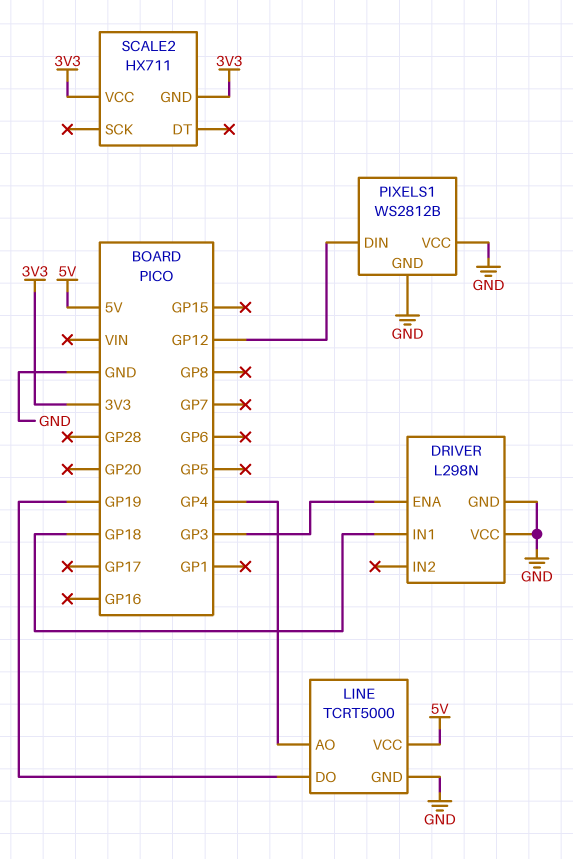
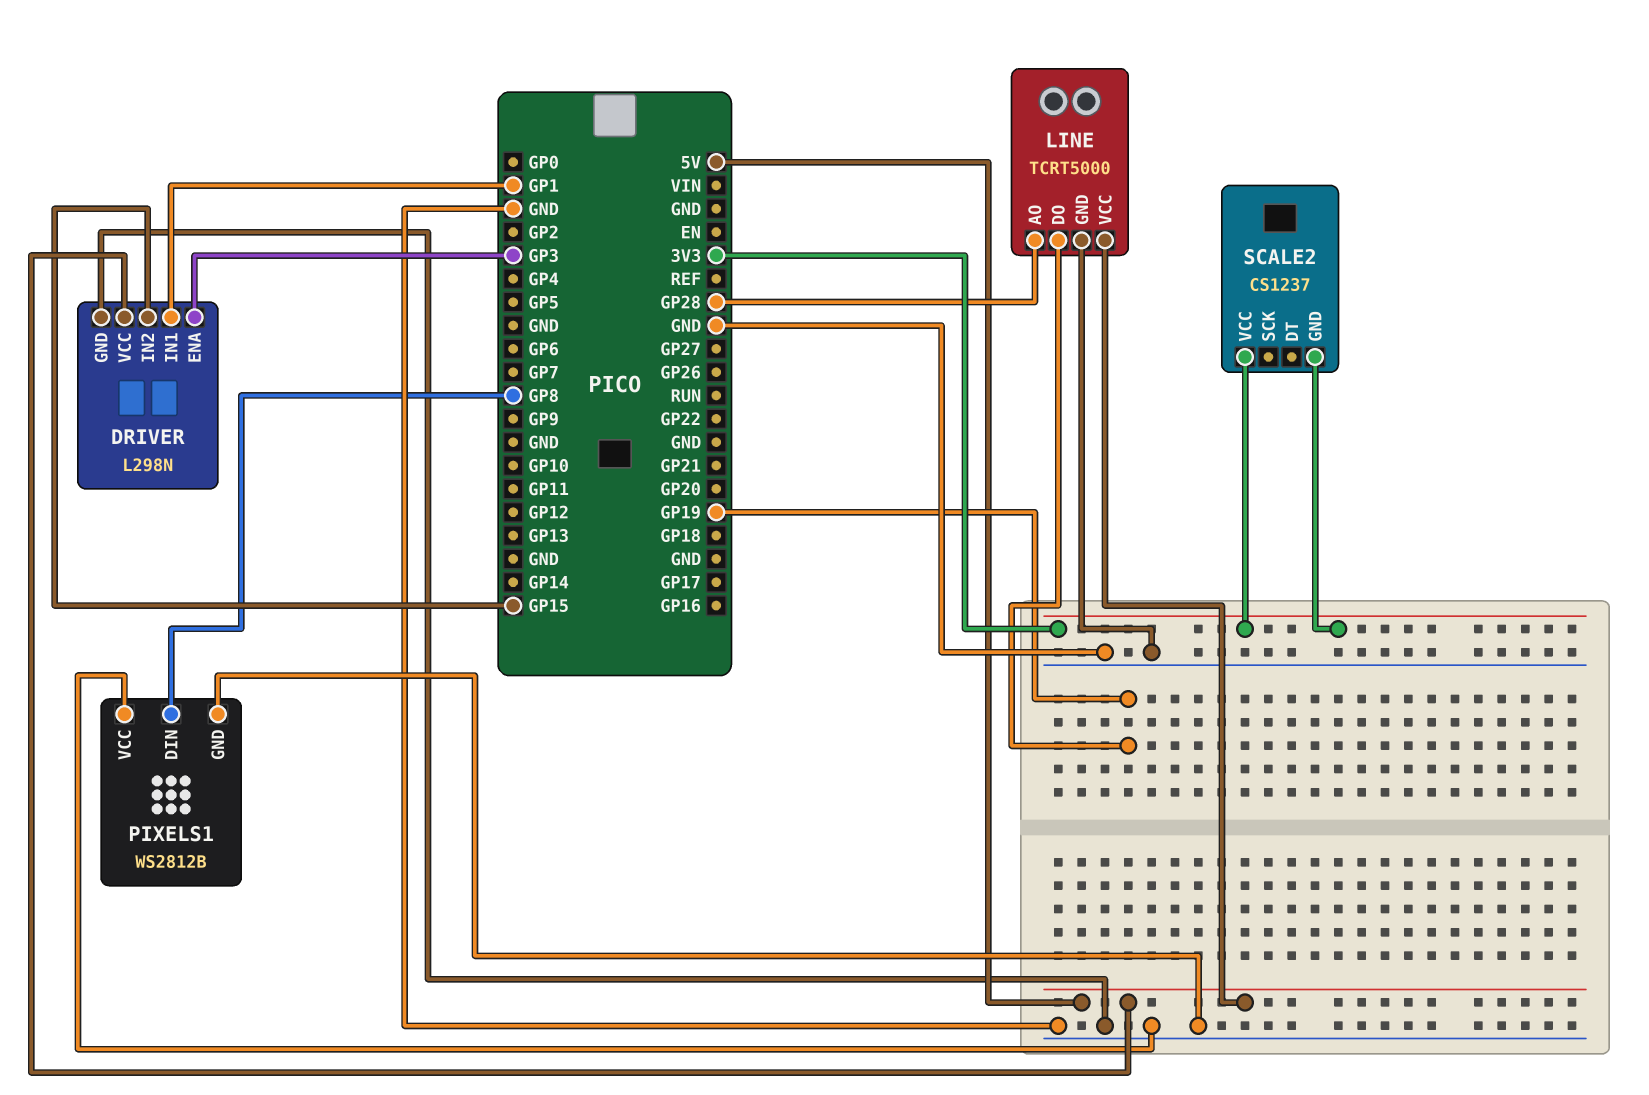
DRIVER pin IN1: GP18 -> GP1
DRIVER pin IN2: none -> GP15
DRIVER pin VCC: GND -> 5V
LINE pin AO: GP4 -> GP28
PIXELS1 pin DIN: GP12 -> GP8
SCALE2: HX711 -> CS1237

